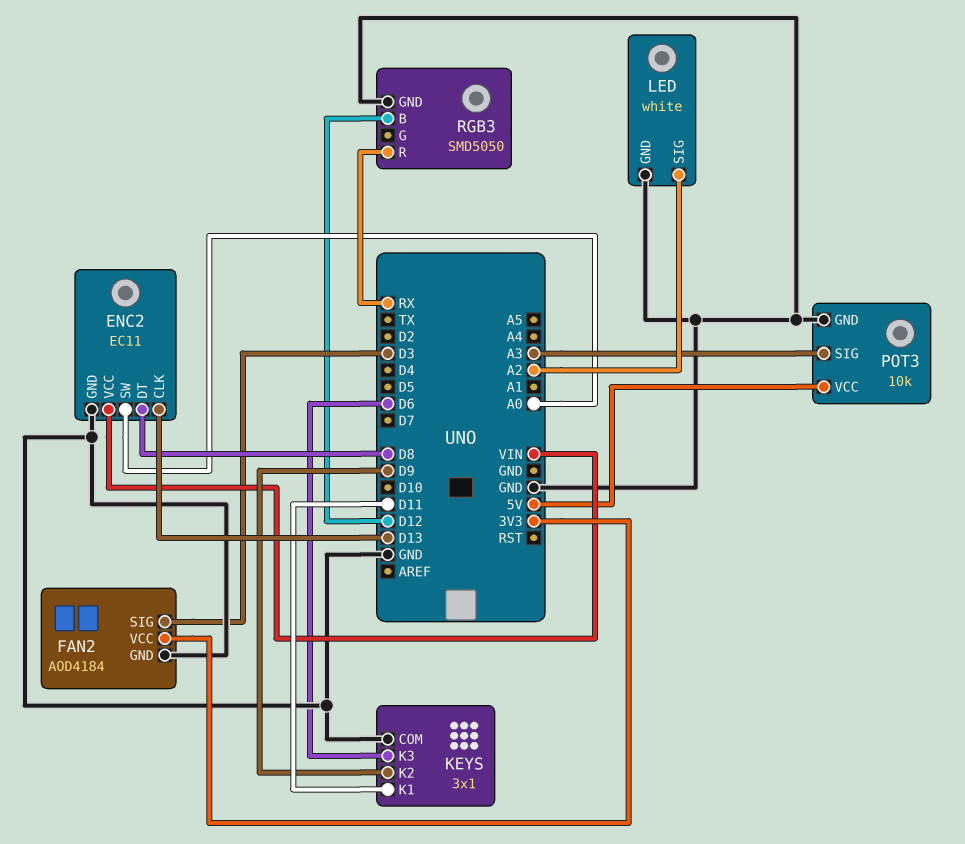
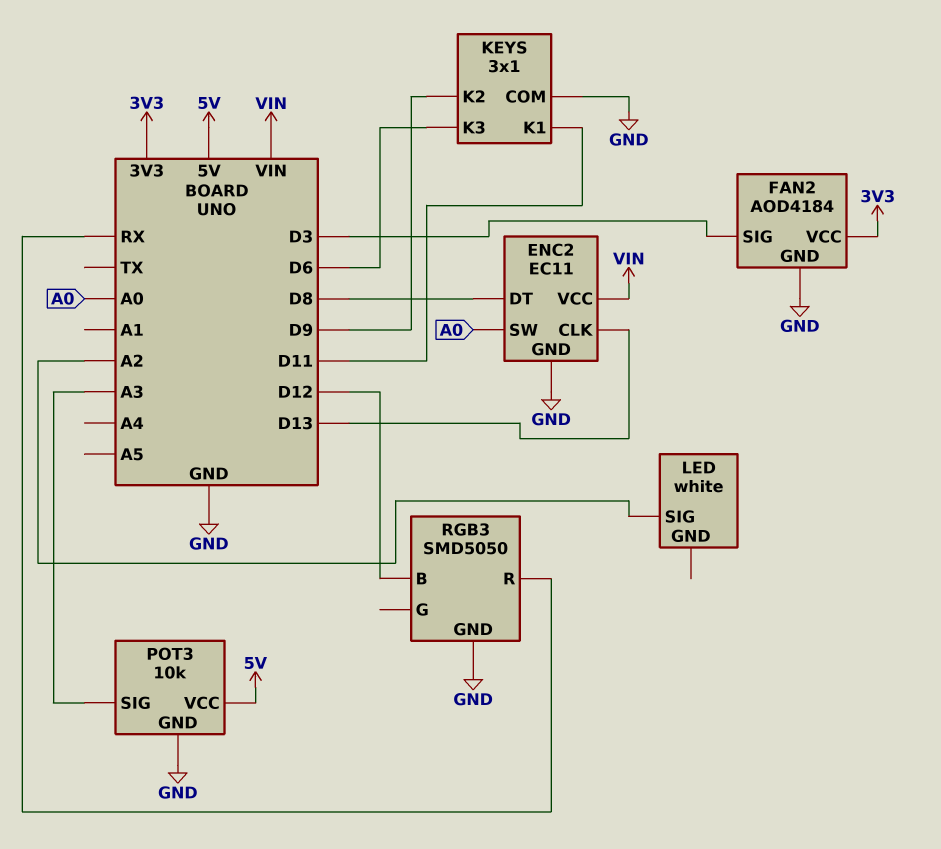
LED pin GND: GND -> none

